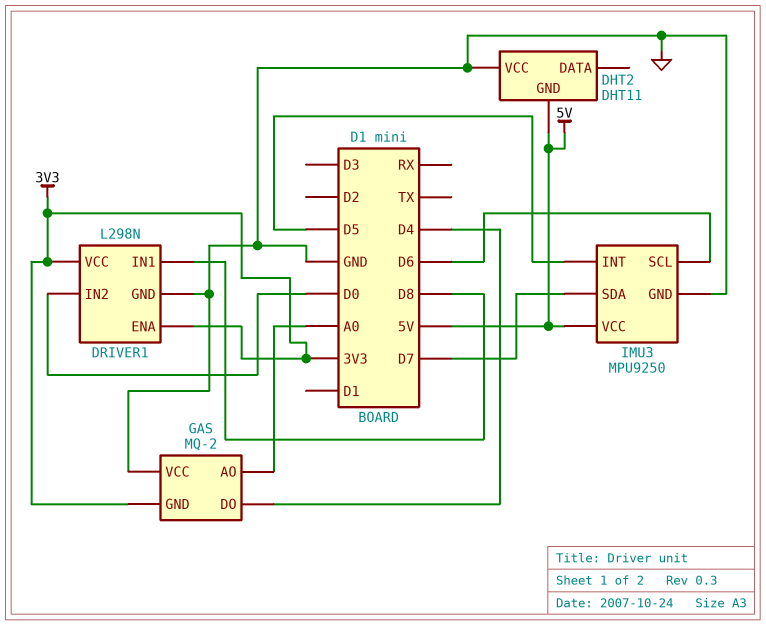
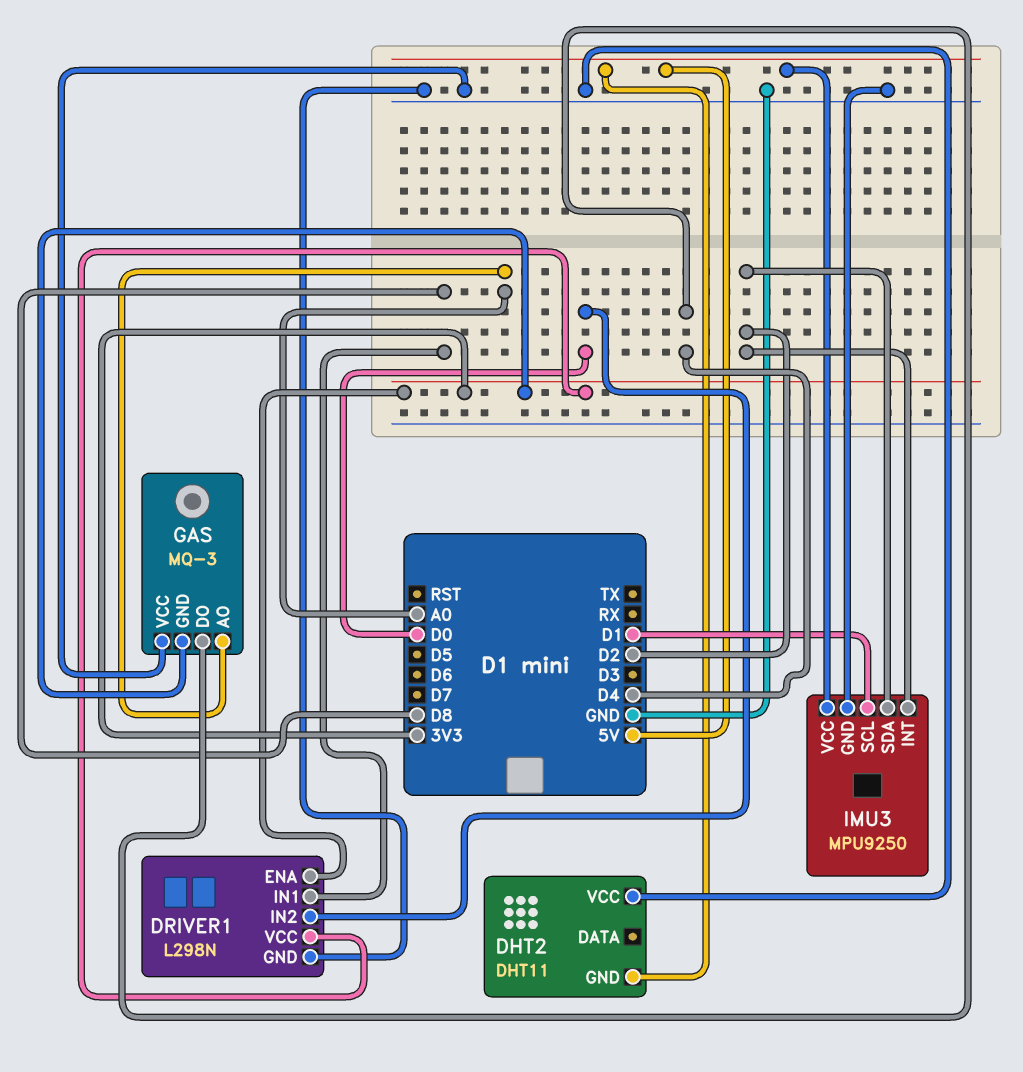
GAS: MQ-2 -> MQ-3
IMU3 pin INT: D5 -> D2
IMU3 pin SCL: D6 -> D1
IMU3 pin SDA: D7 -> D2

